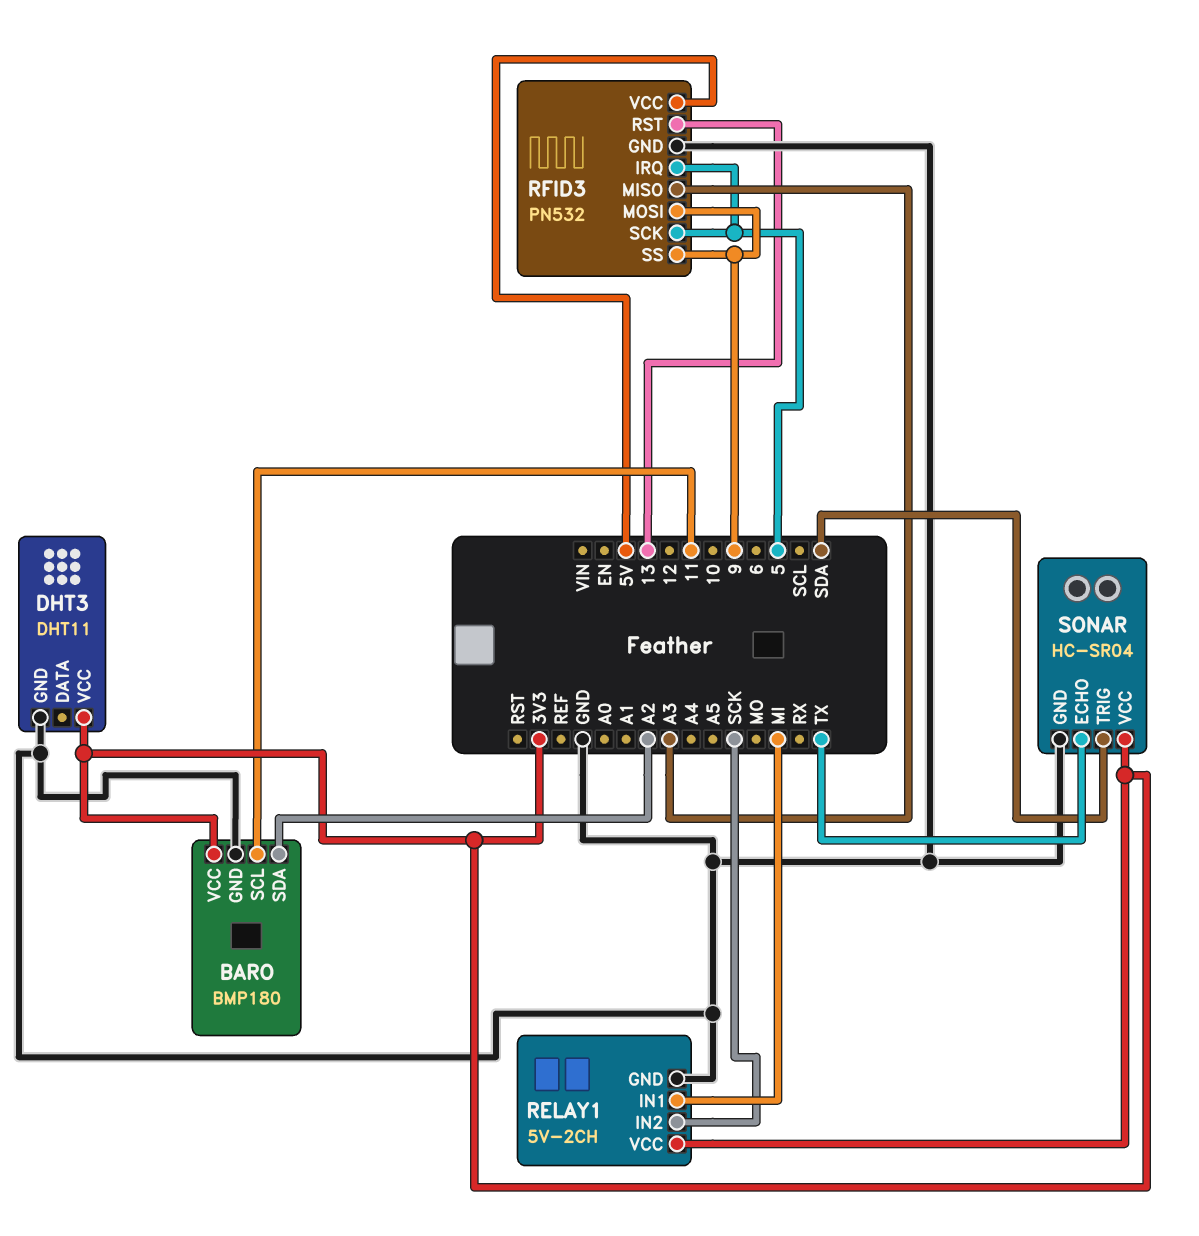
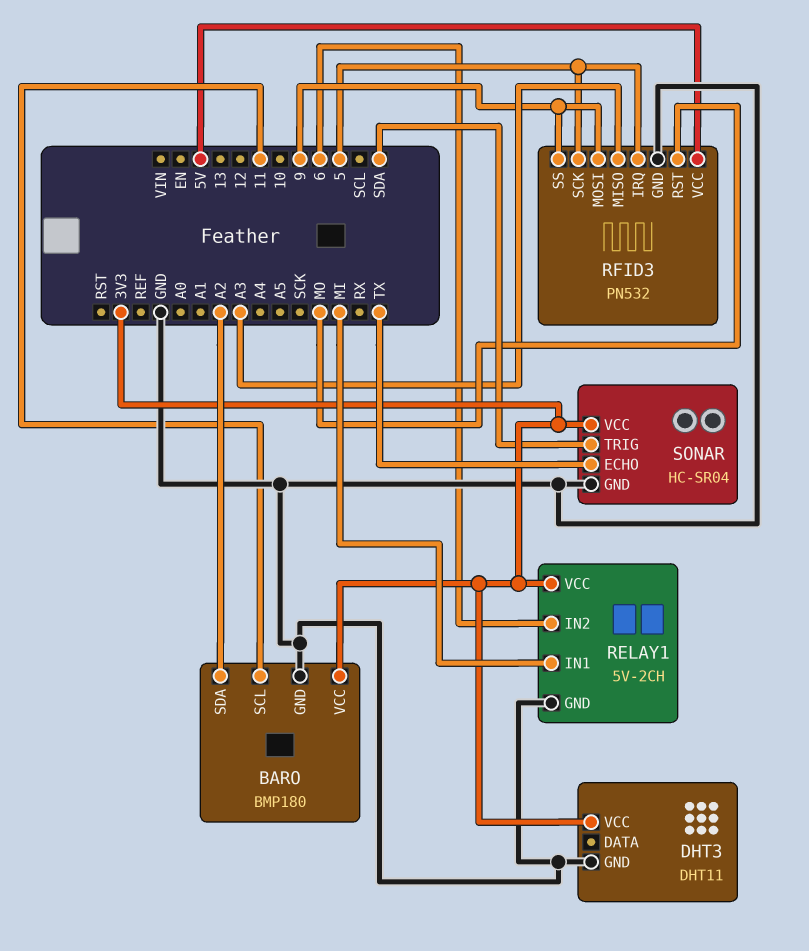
RELAY1 pin IN2: SCK -> 6
RFID3 pin RST: 13 -> MO

